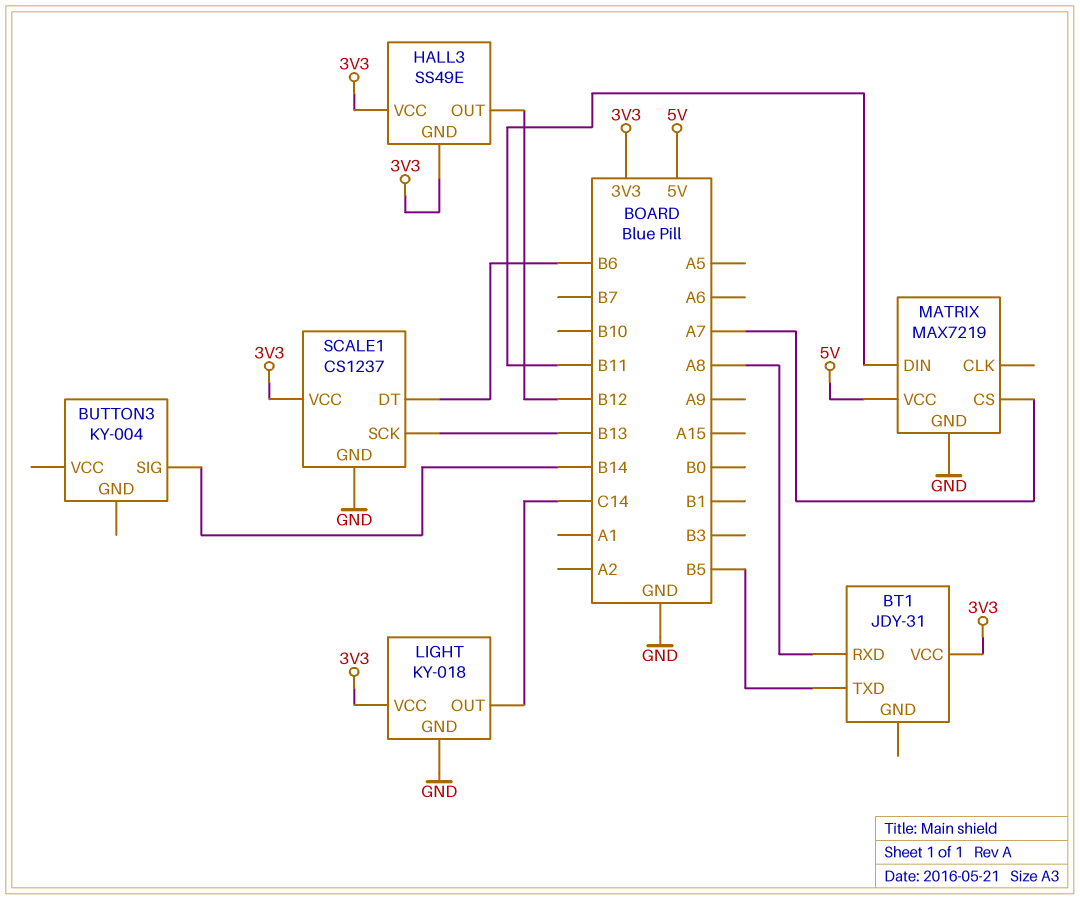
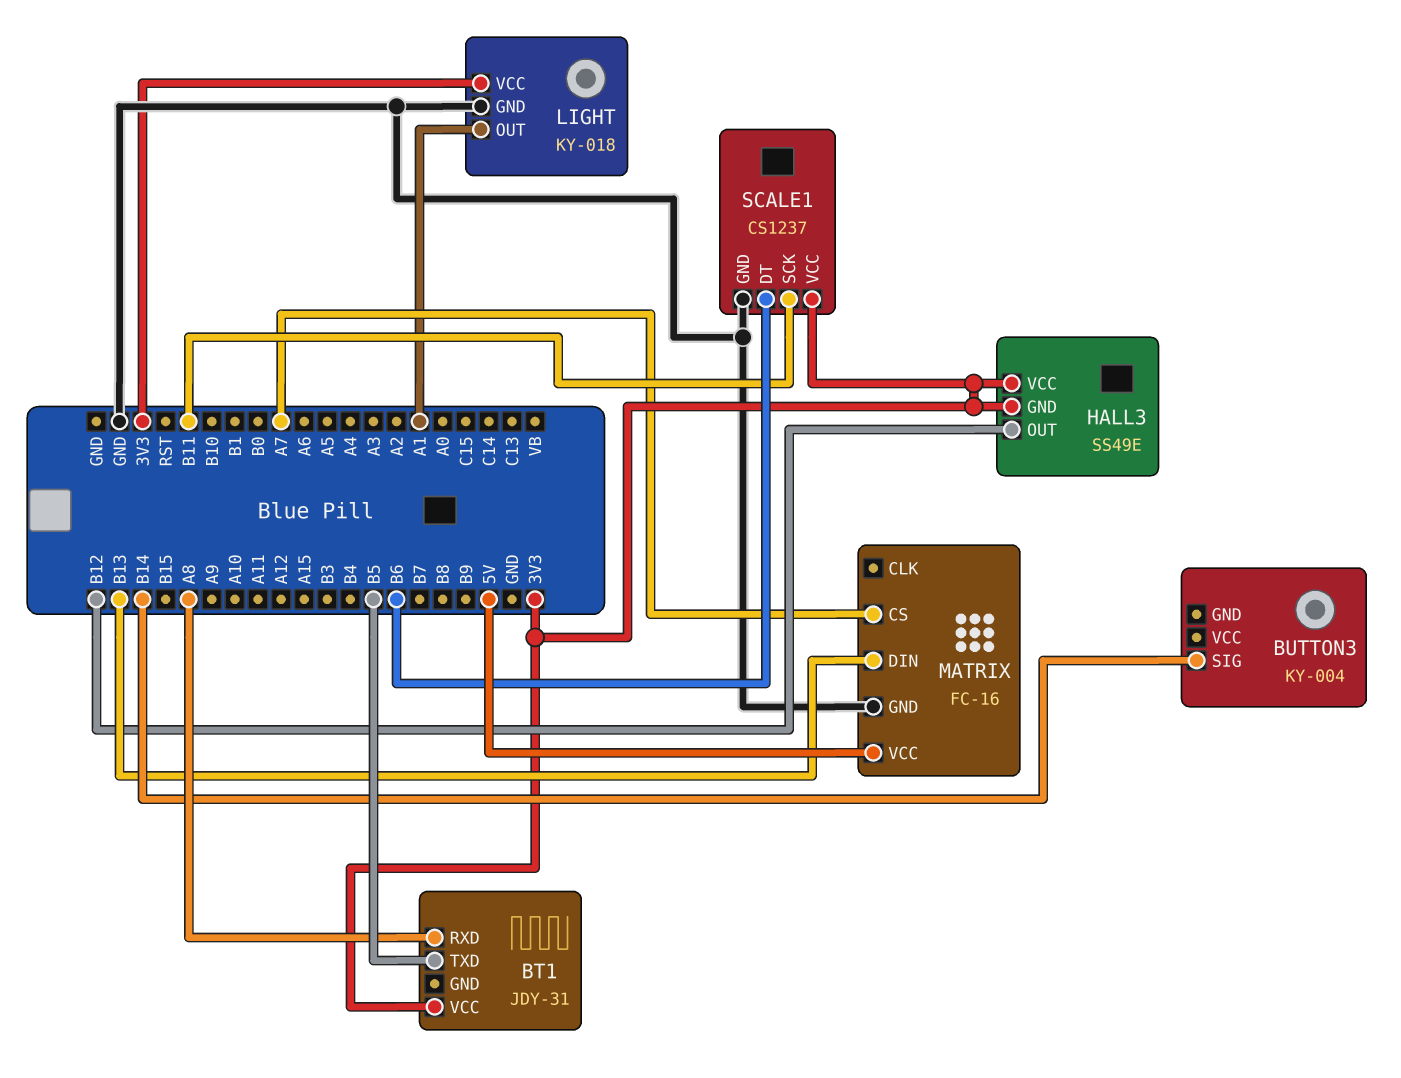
LIGHT pin OUT: C14 -> A1
MATRIX: MAX7219 -> FC-16
MATRIX pin DIN: B11 -> B13
SCALE1 pin SCK: B13 -> B11

